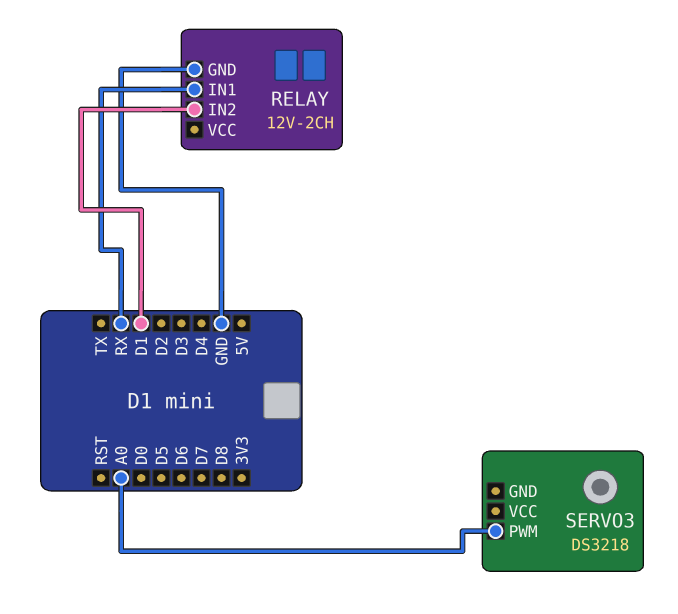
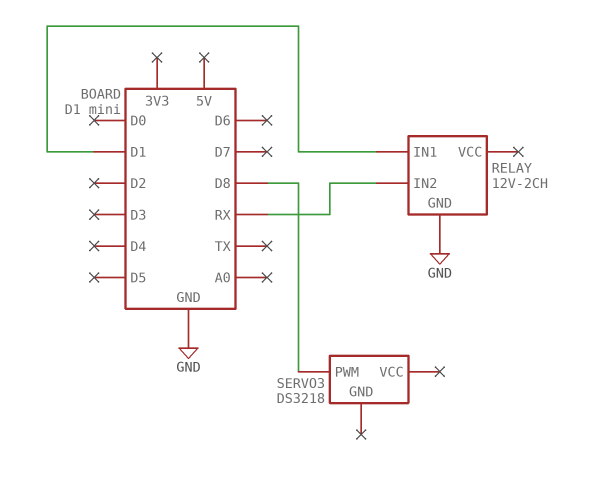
RELAY pin IN1: RX -> D1
RELAY pin IN2: D1 -> RX
SERVO3 pin PWM: A0 -> D8

